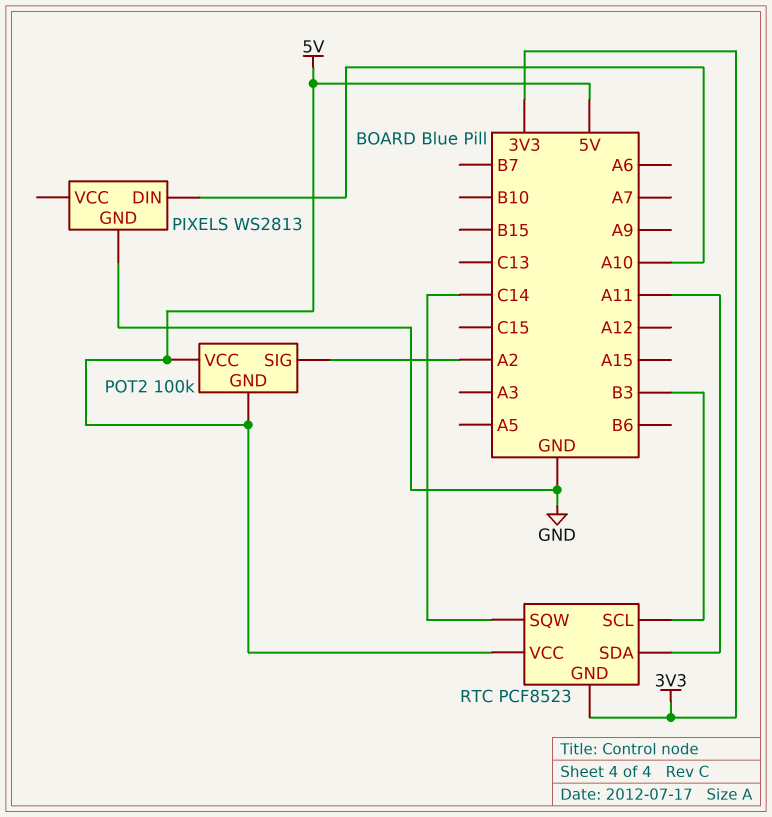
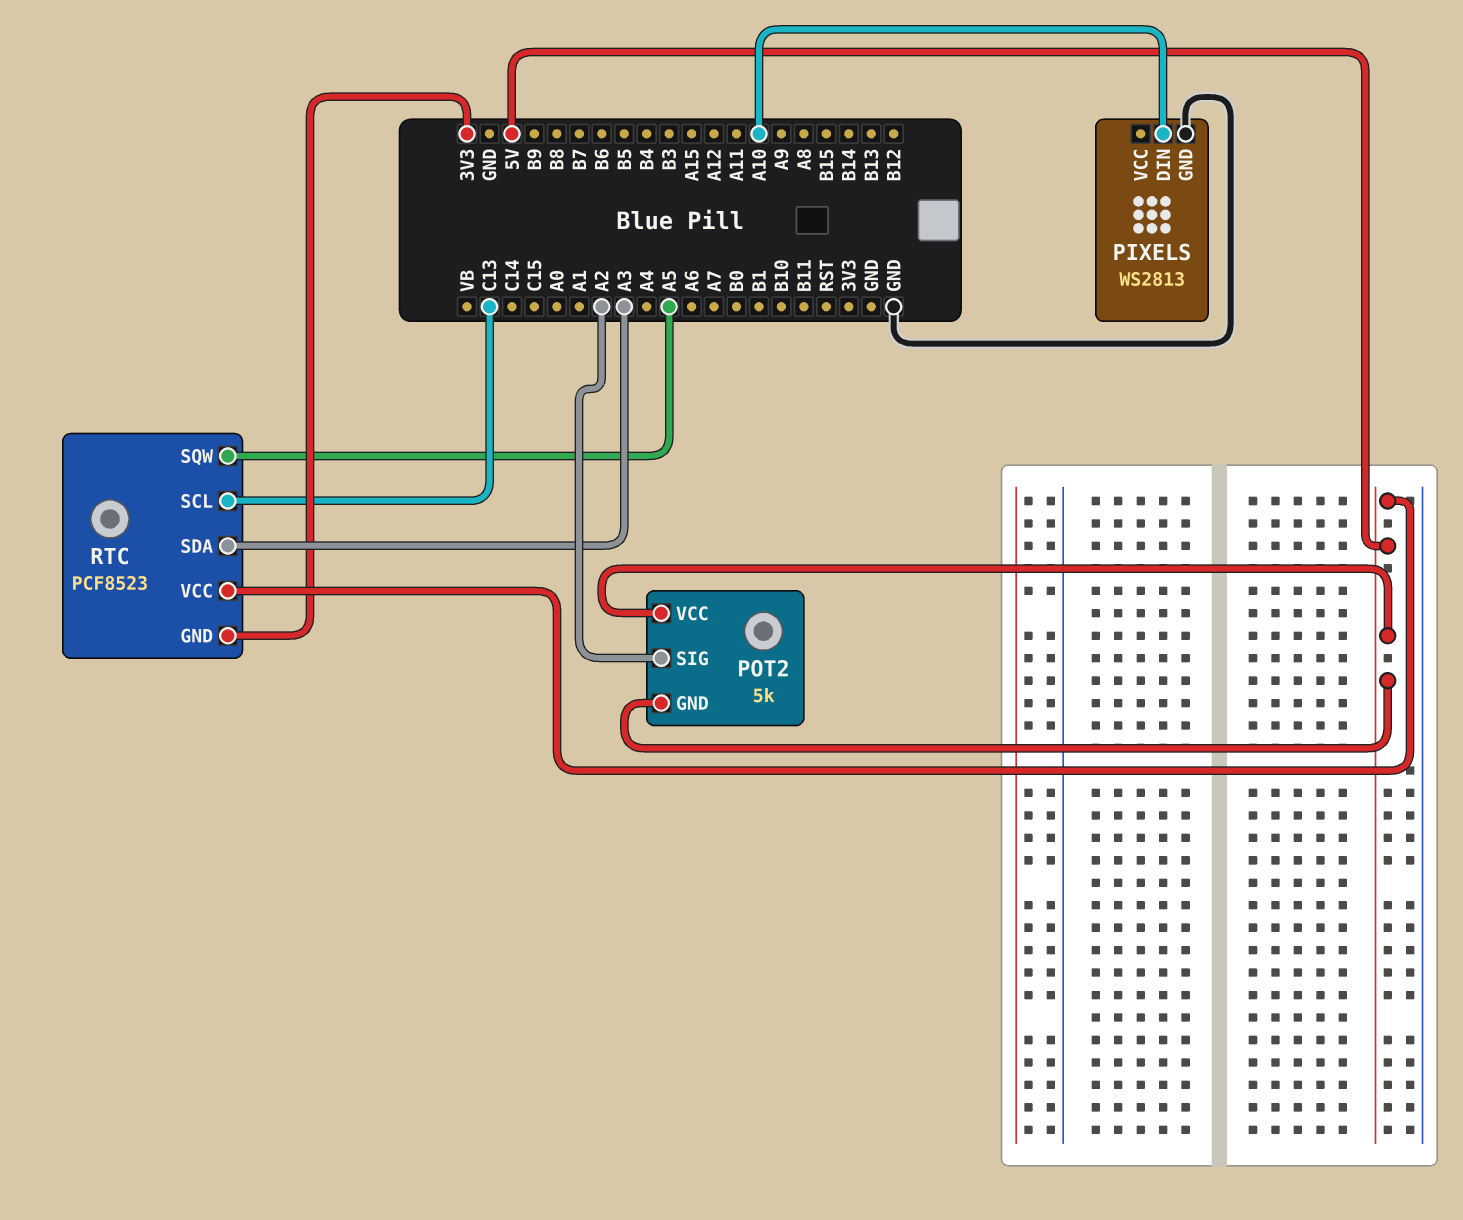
POT2: 100k -> 5k
RTC pin SCL: B3 -> C13
RTC pin SDA: A11 -> A3
RTC pin SQW: C14 -> A5

